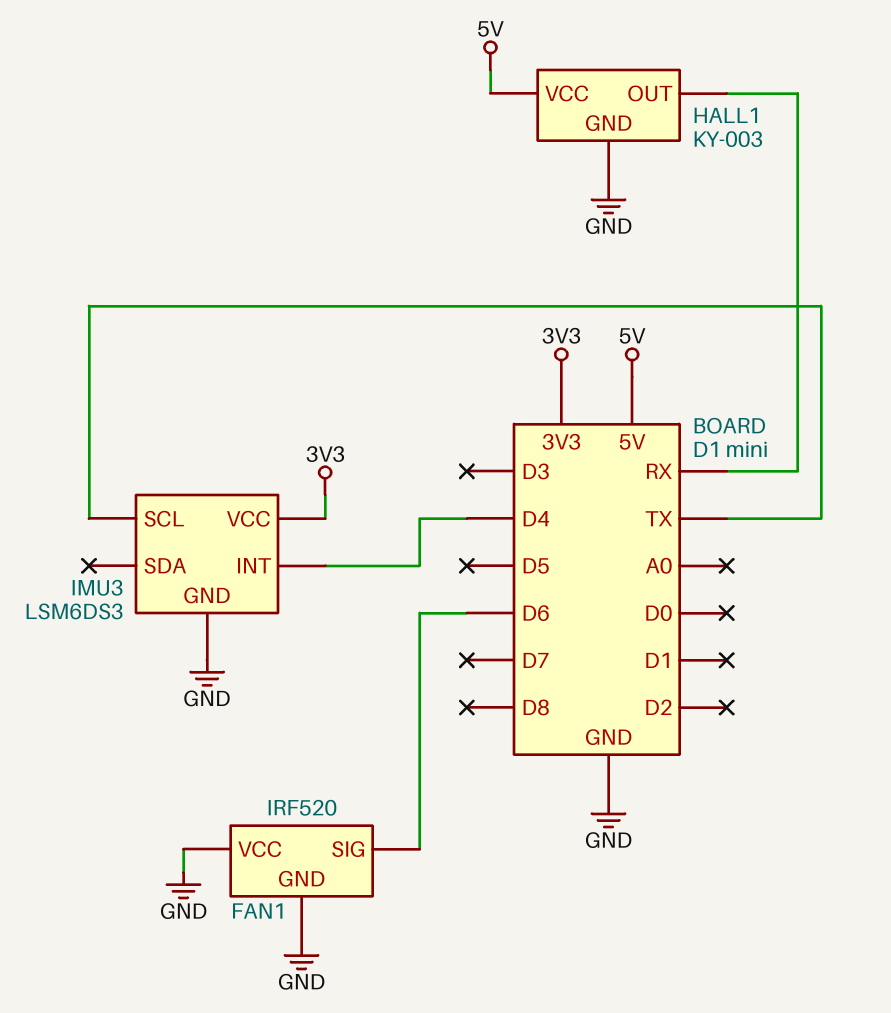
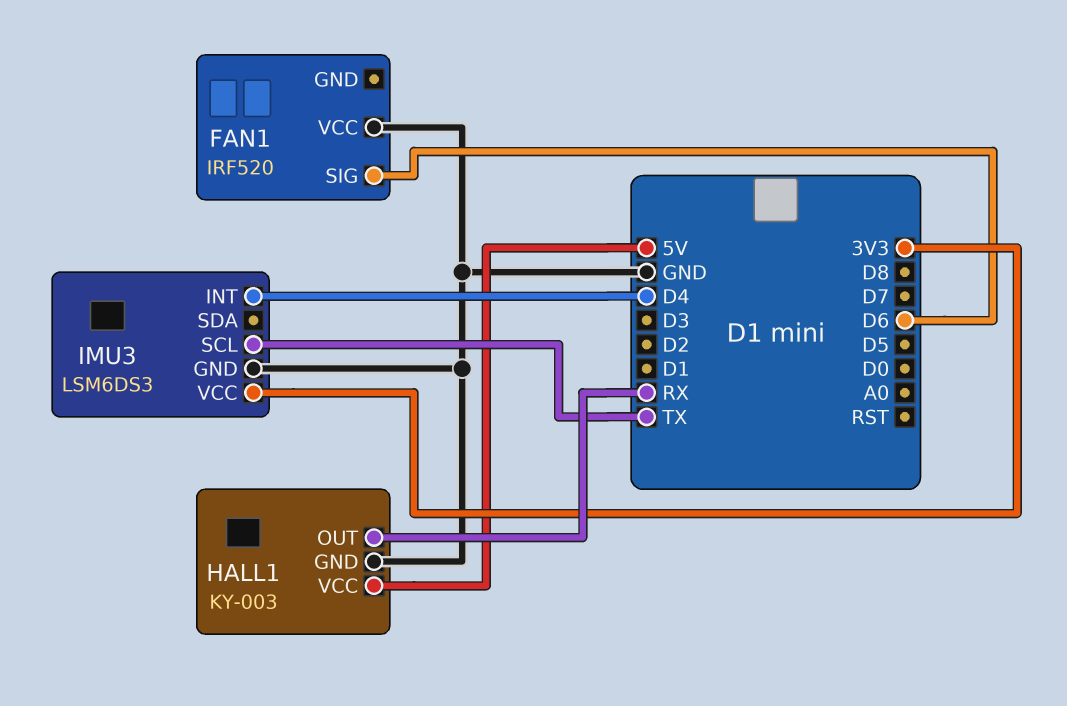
FAN1 pin GND: GND -> none

